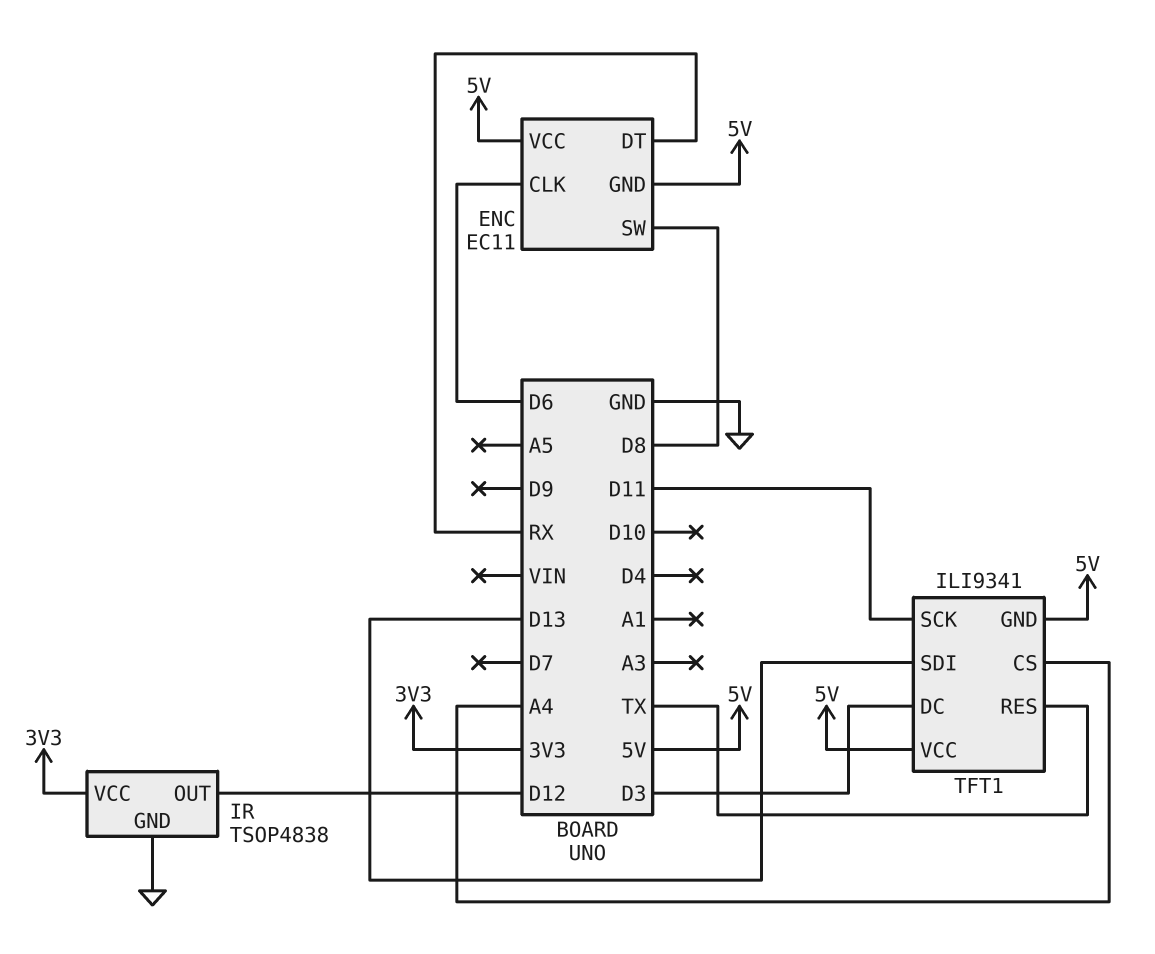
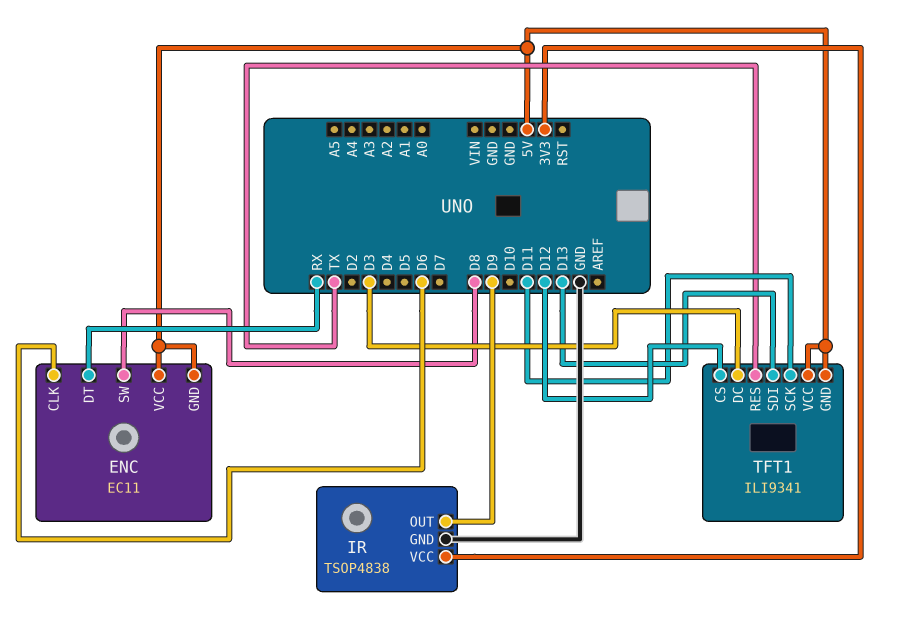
IR pin OUT: D12 -> D9
TFT1 pin CS: A4 -> D12

